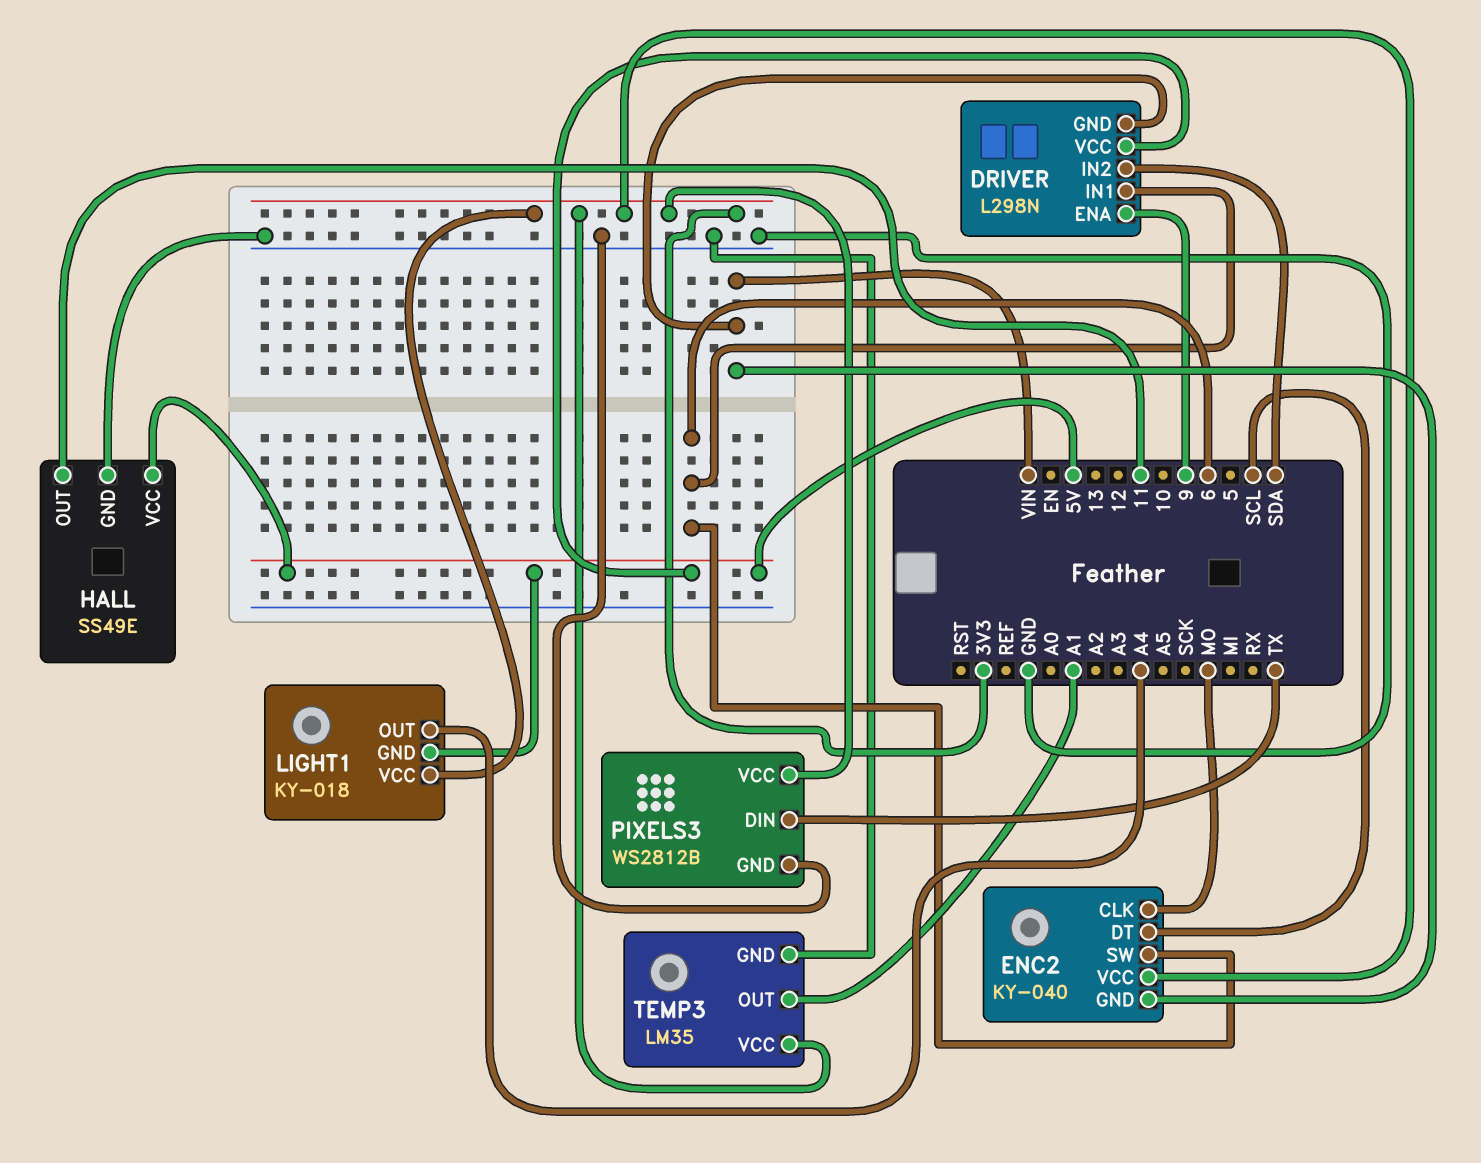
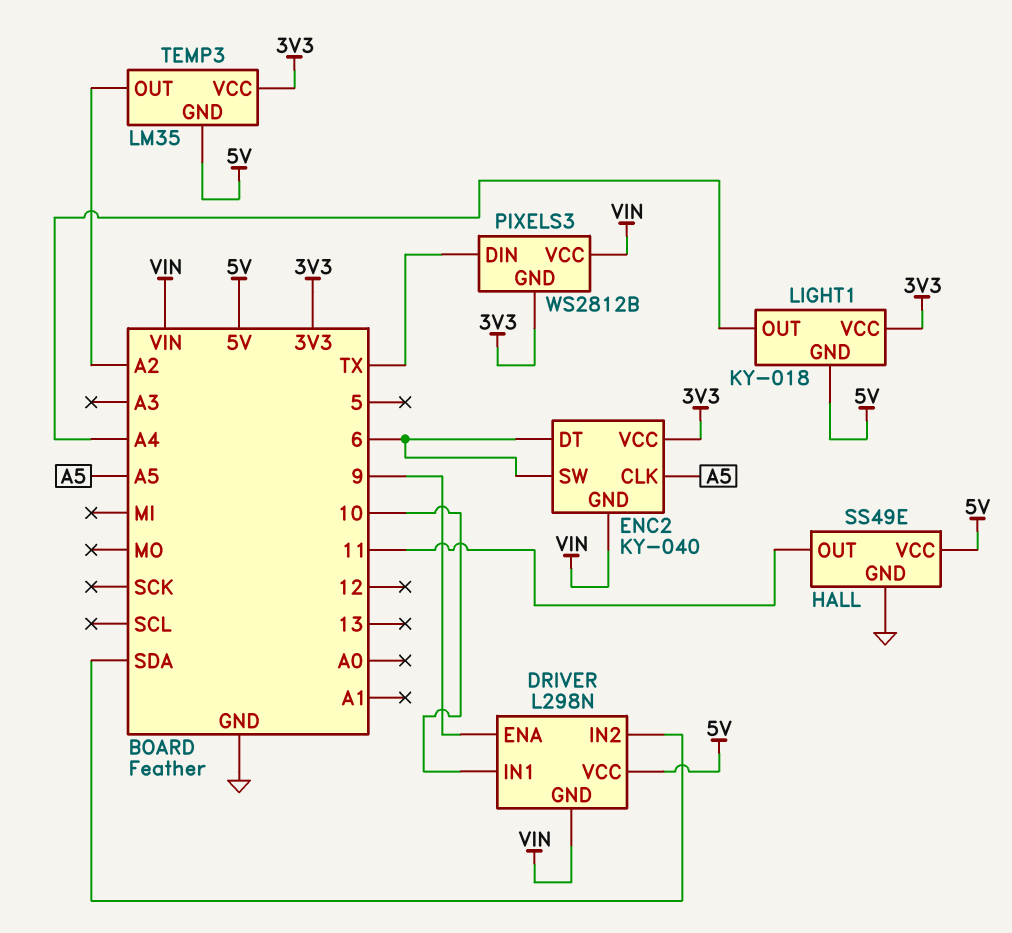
DRIVER pin IN1: 6 -> 10
ENC2 pin CLK: MO -> A5
ENC2 pin DT: SCL -> 6
PIXELS3 pin GND: GND -> 3V3
PIXELS3 pin VCC: 3V3 -> VIN
TEMP3 pin GND: GND -> 5V
TEMP3 pin OUT: A1 -> A2

